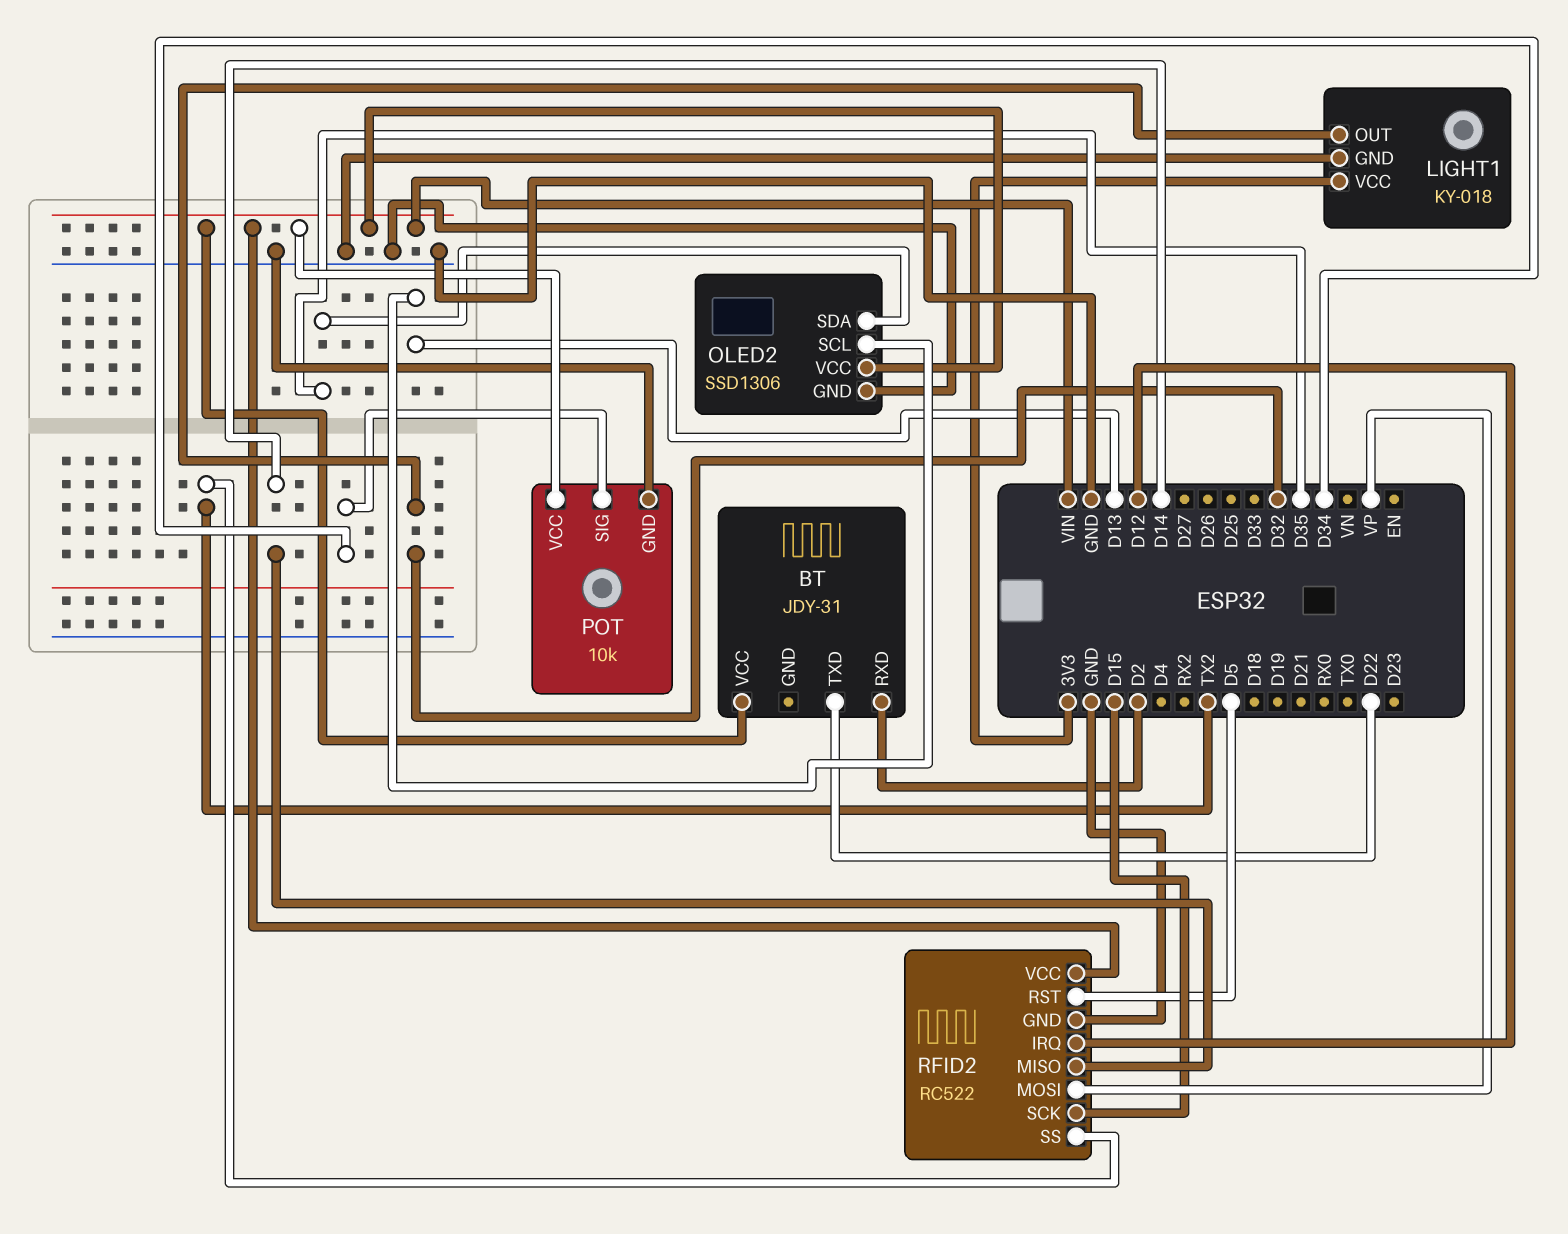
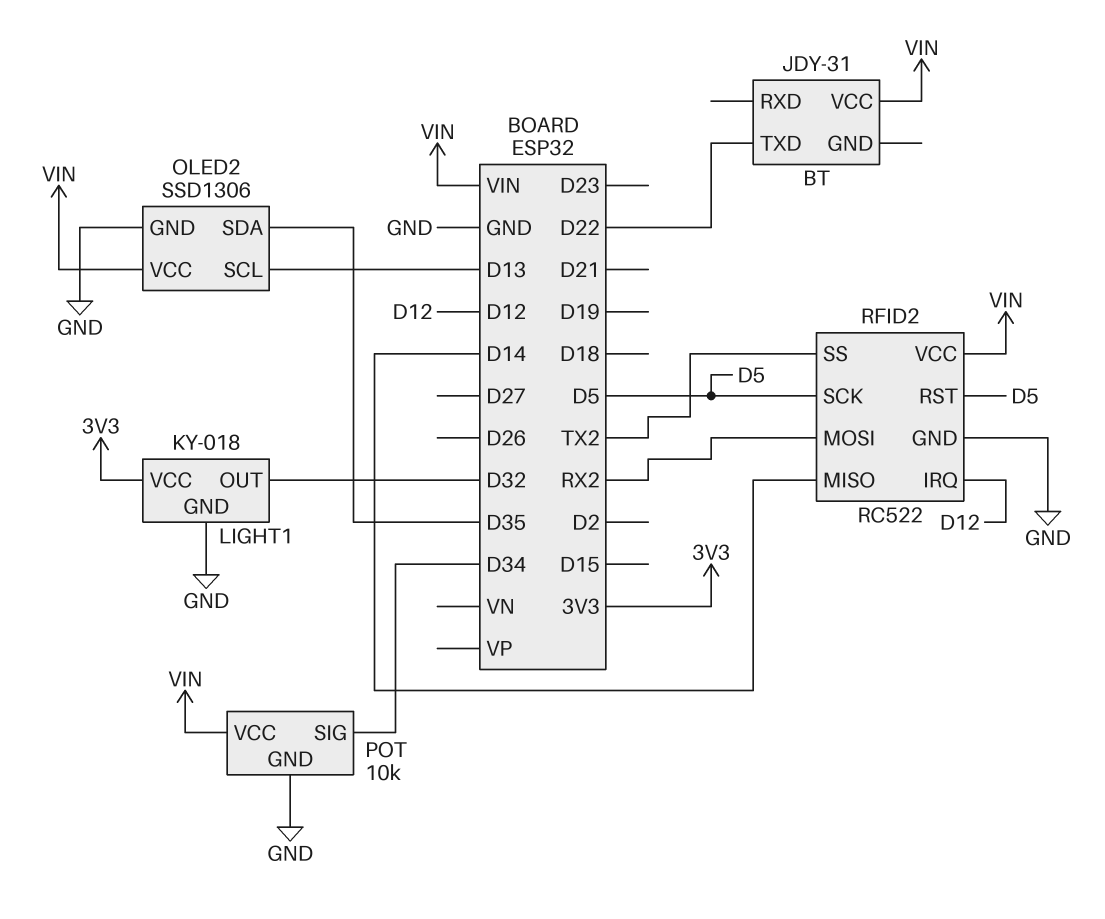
BT pin RXD: D2 -> none
RFID2 pin MOSI: VP -> RX2
RFID2 pin SCK: D15 -> D5

